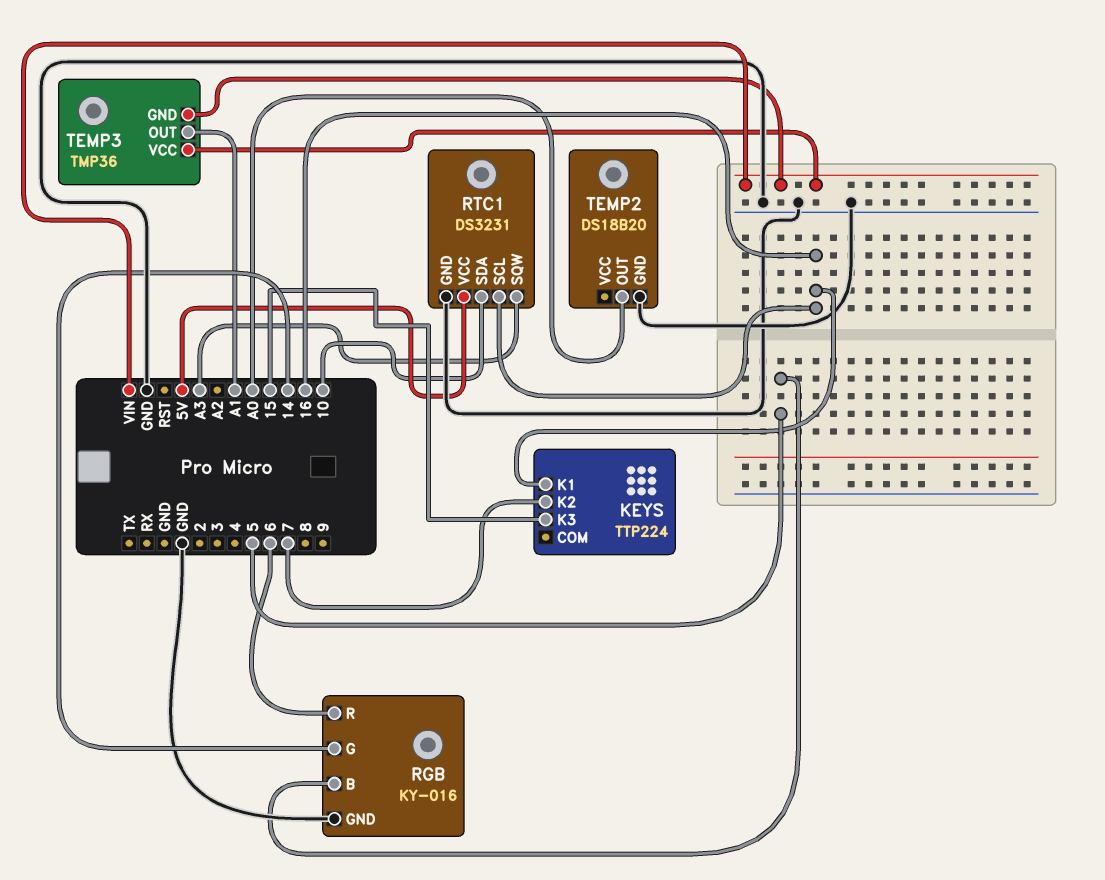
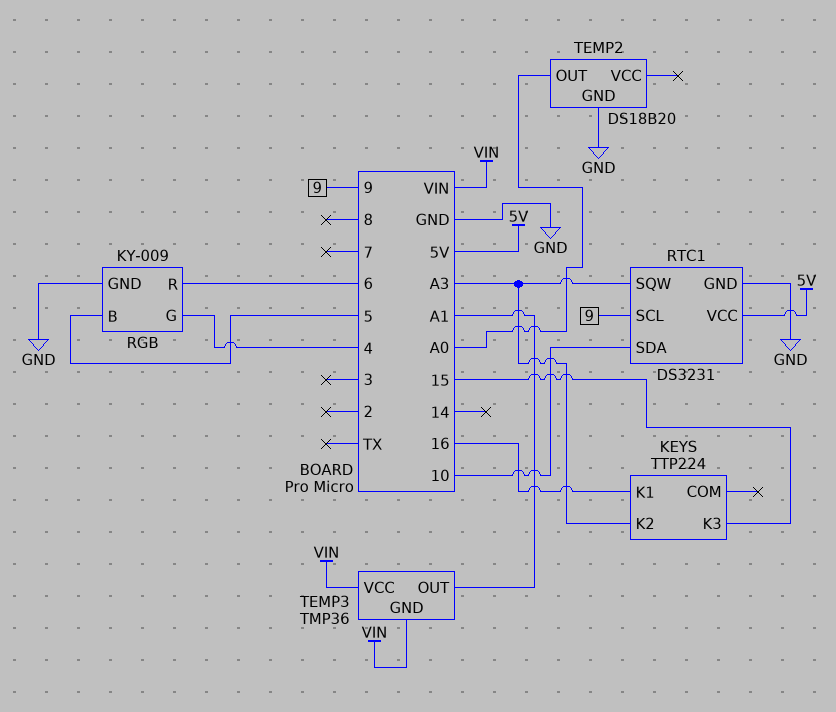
KEYS pin K2: 7 -> A3
RGB: KY-016 -> KY-009
RGB pin G: 14 -> 4
RTC1 pin SCL: 16 -> 9

